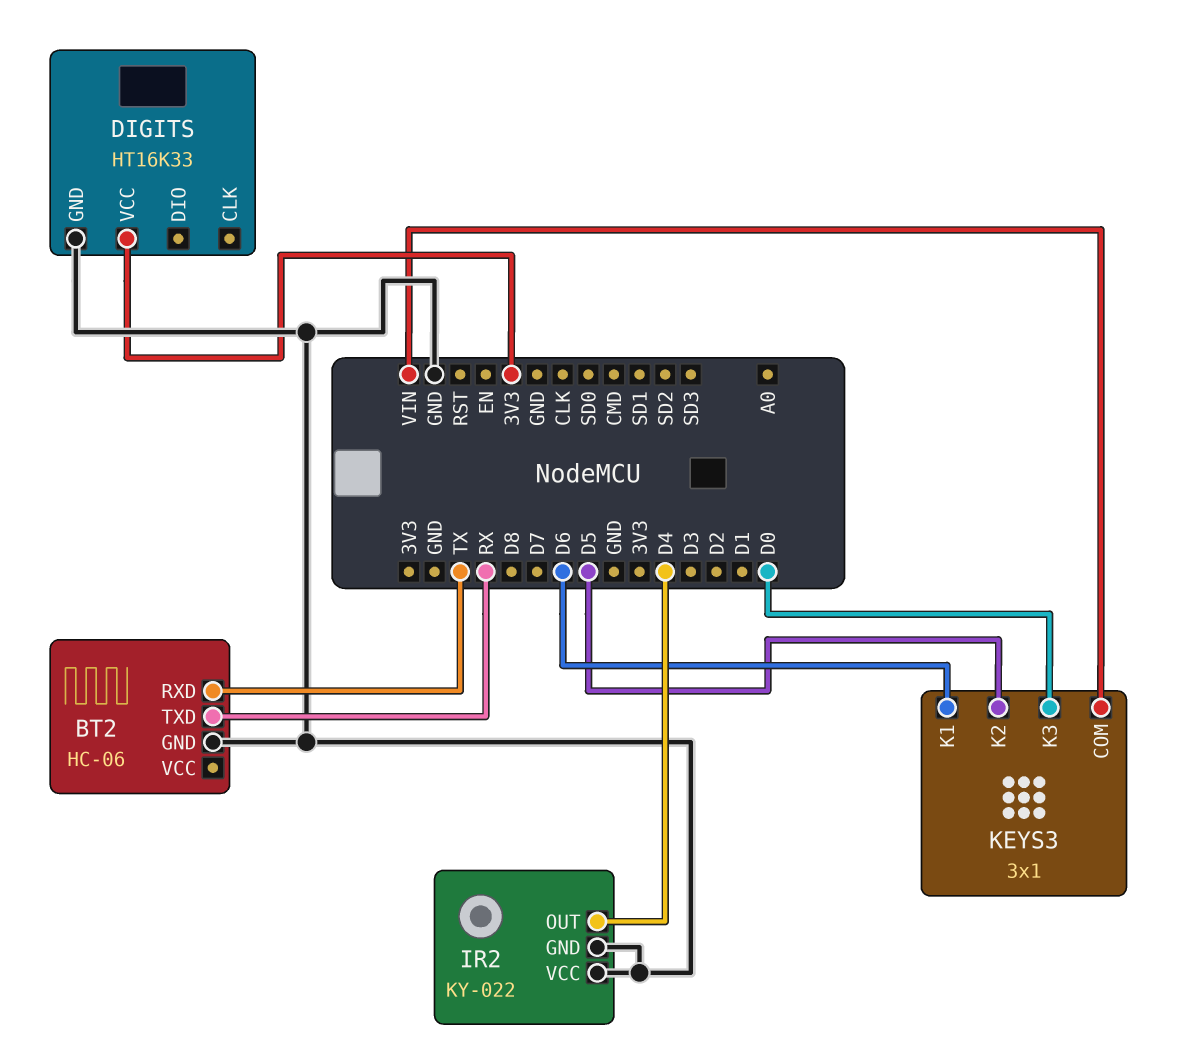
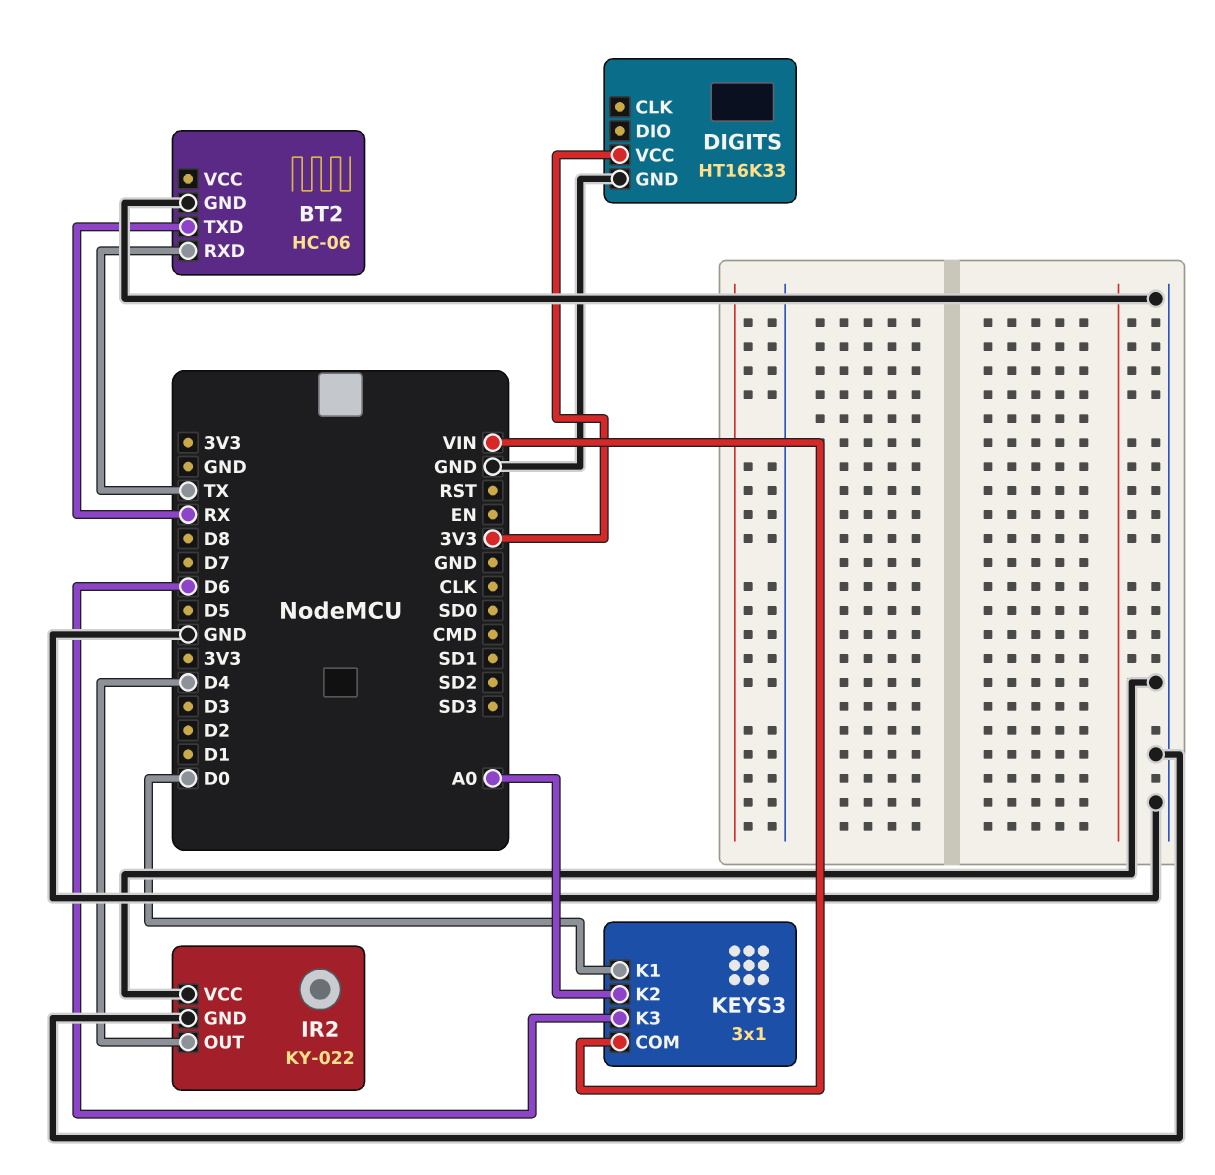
KEYS3 pin K1: D6 -> D0
KEYS3 pin K2: D5 -> A0
KEYS3 pin K3: D0 -> D6

